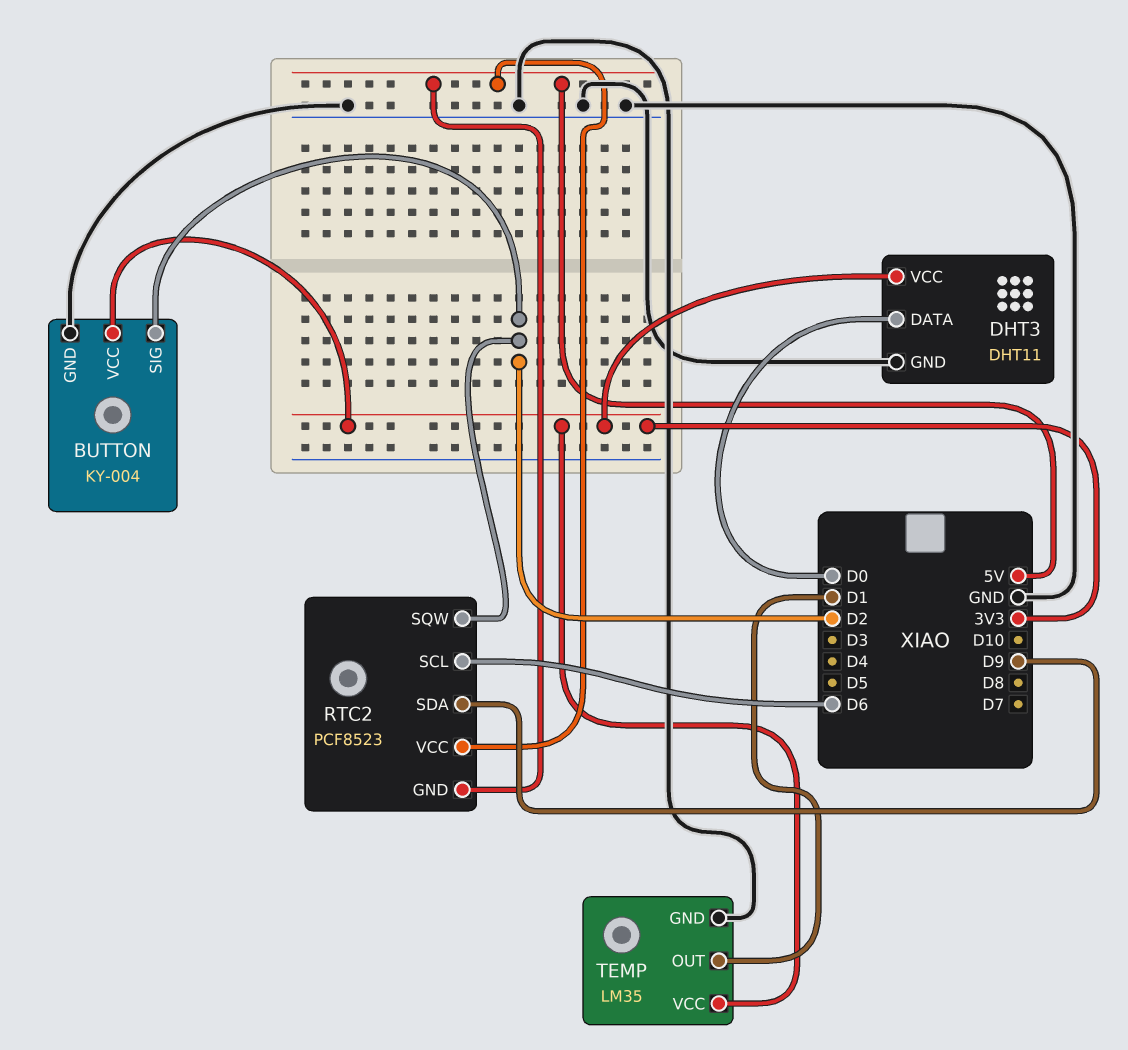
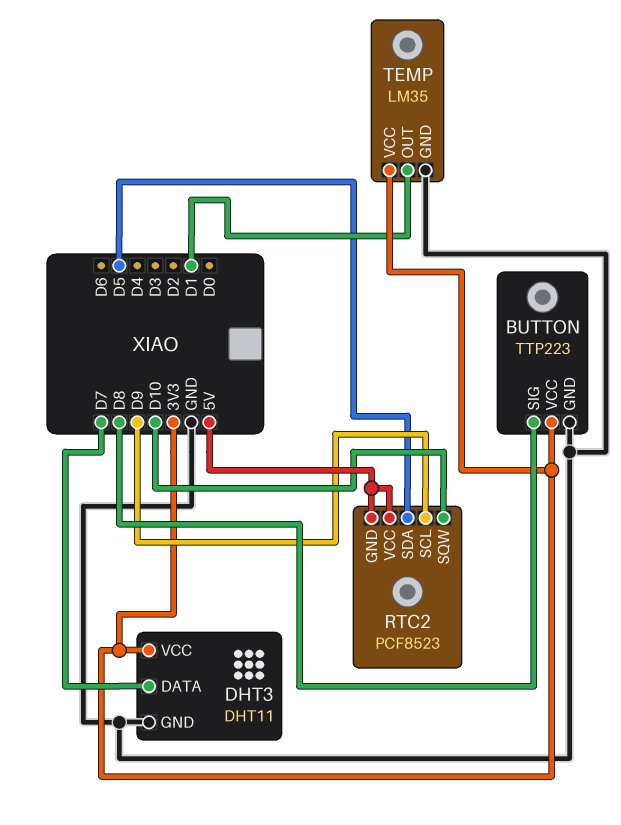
BUTTON: KY-004 -> TTP223
BUTTON pin SIG: D2 -> D8
DHT3 pin DATA: D0 -> D7
RTC2 pin SCL: D6 -> D9
RTC2 pin SDA: D9 -> D5
RTC2 pin SQW: D2 -> D10

